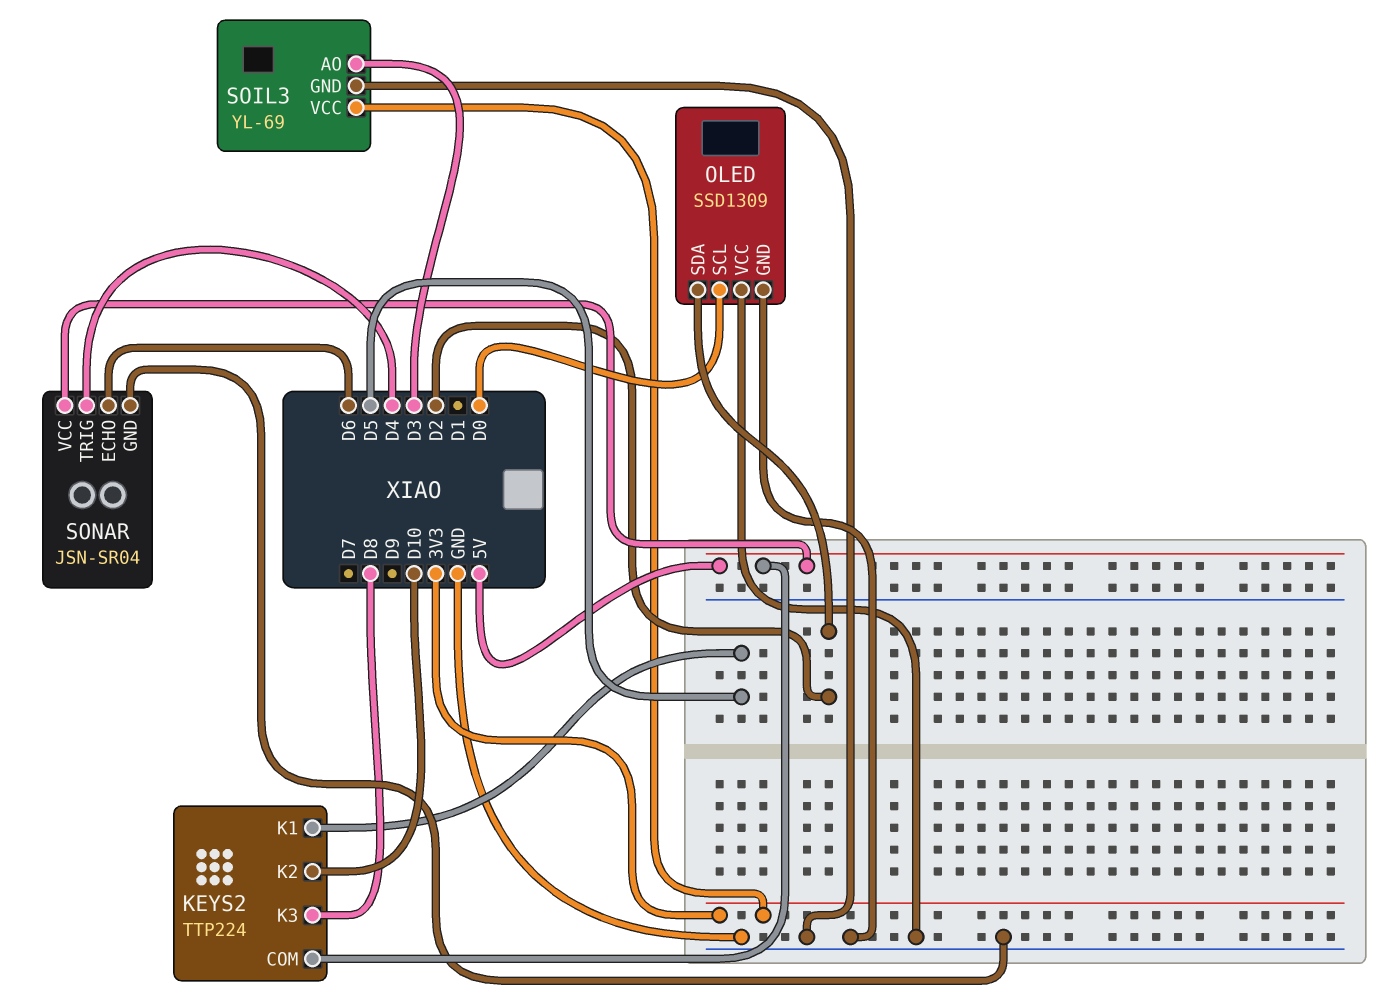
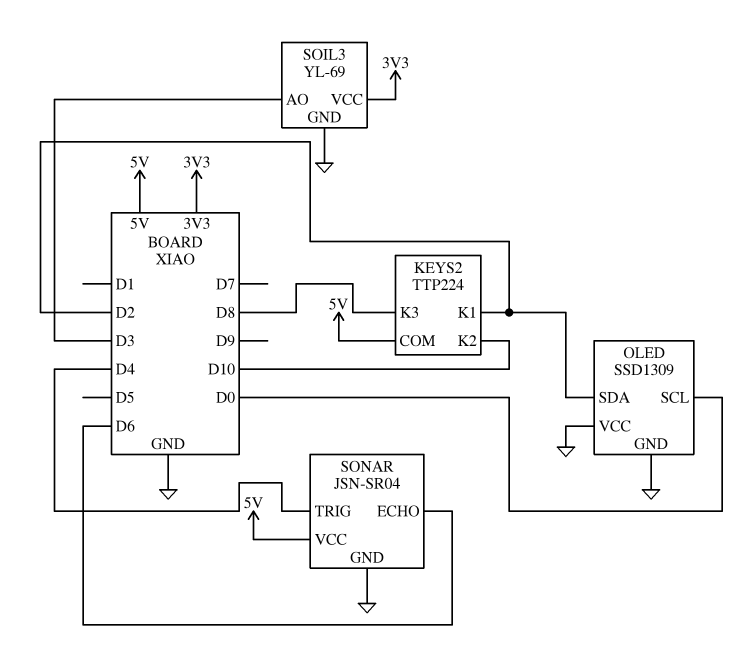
KEYS2 pin K1: D5 -> D2

